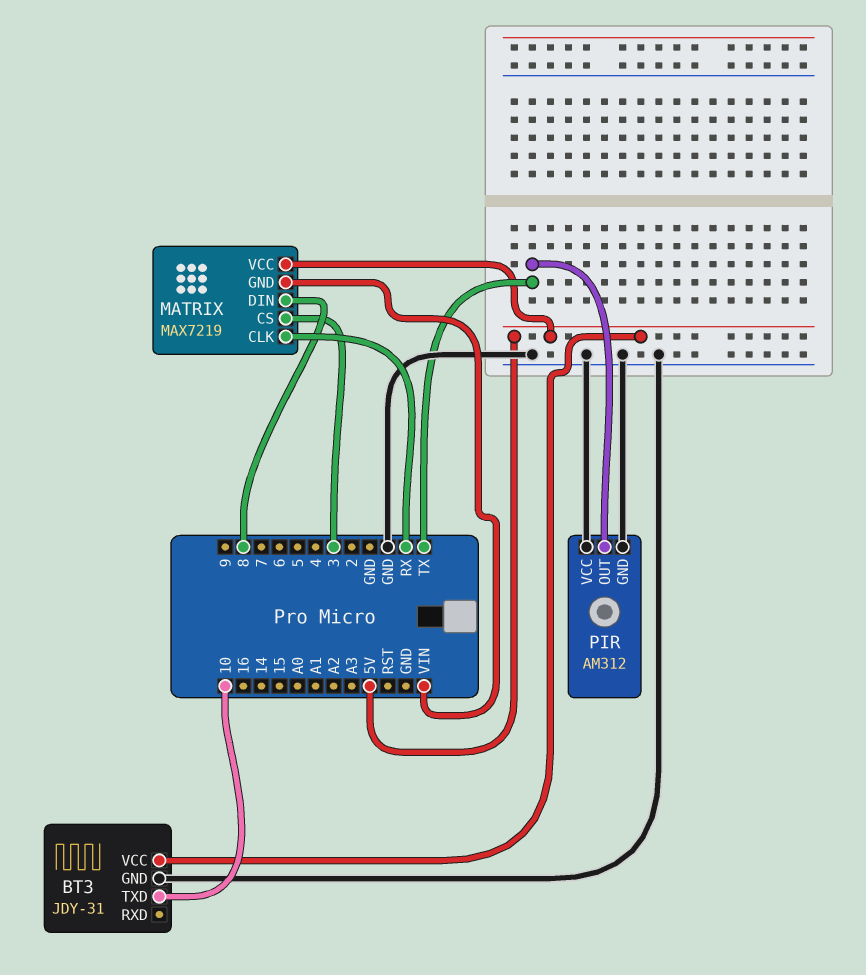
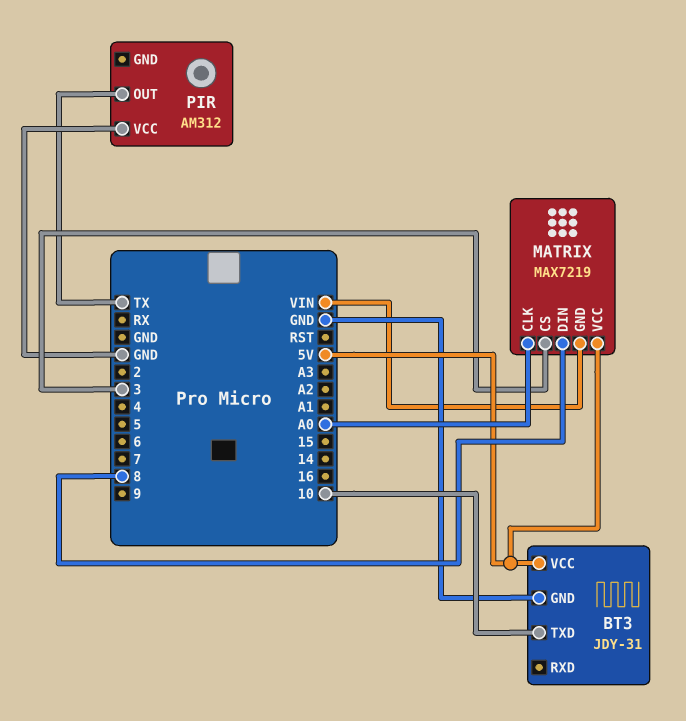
MATRIX pin CLK: RX -> A0
PIR pin GND: GND -> none

